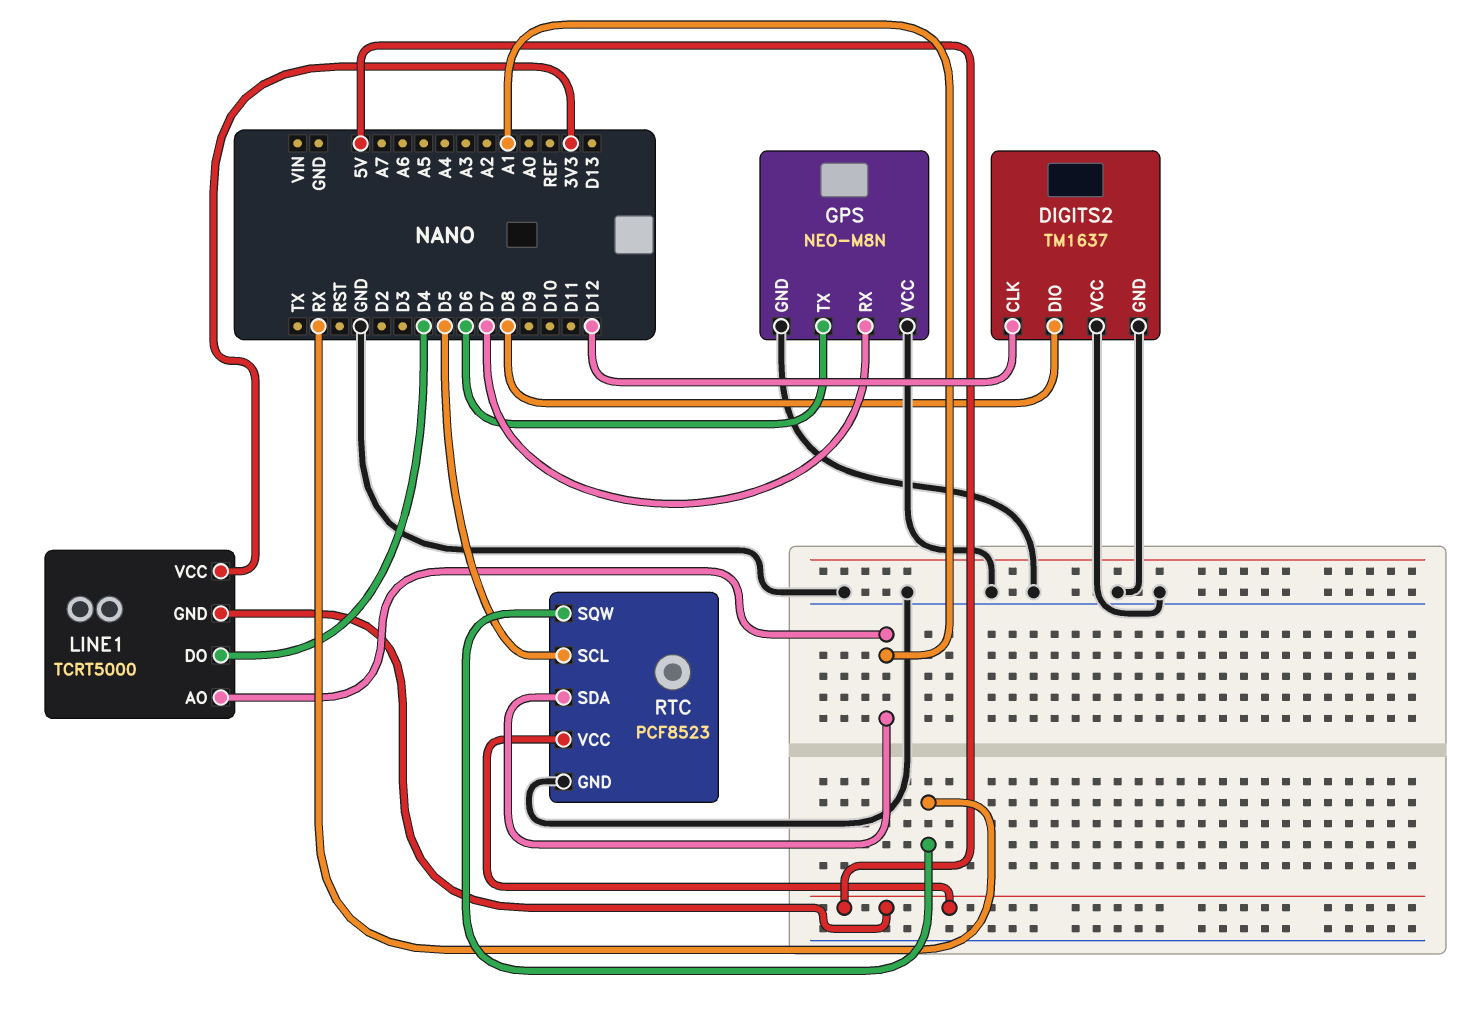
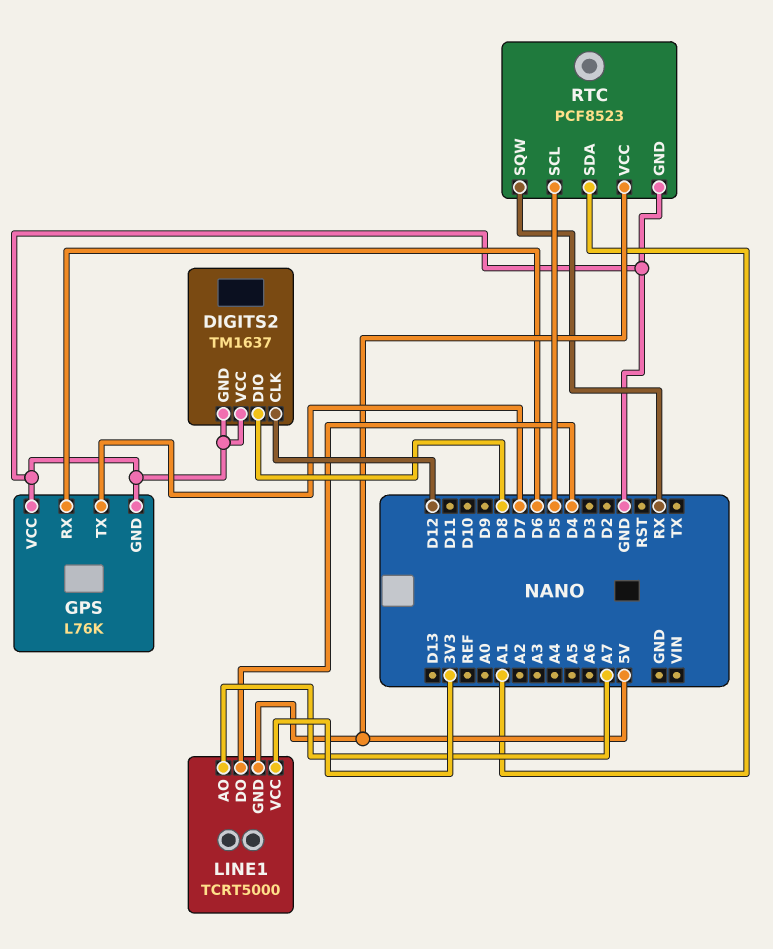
GPS: NEO-M8N -> L76K
GPS pin RX: D7 -> D6
GPS pin TX: D6 -> D7
LINE1 pin AO: A1 -> A7

